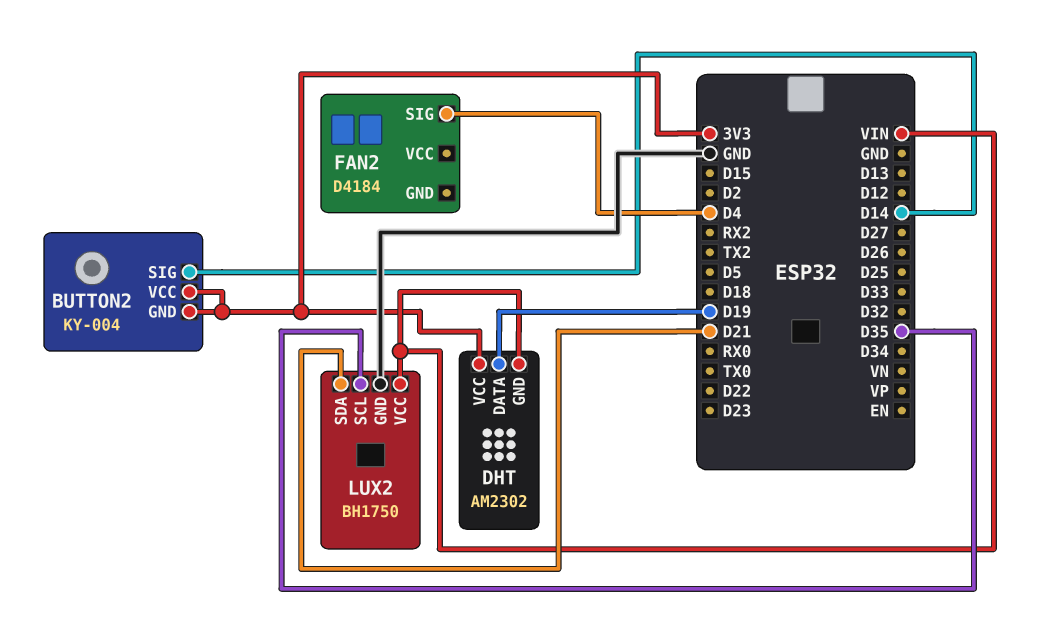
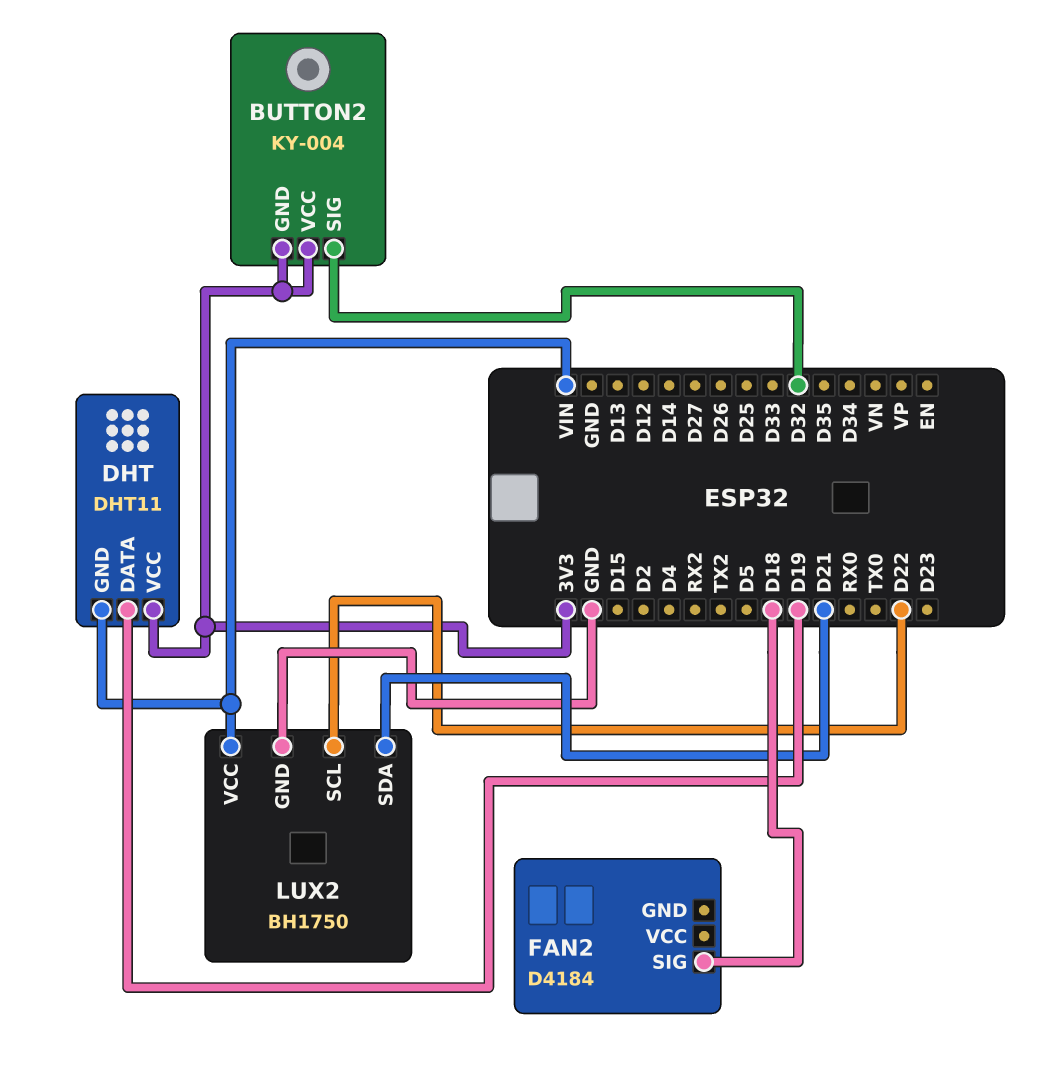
BUTTON2 pin SIG: D14 -> D32
DHT: AM2302 -> DHT11
FAN2 pin SIG: D4 -> D18
LUX2 pin SCL: D35 -> D22

